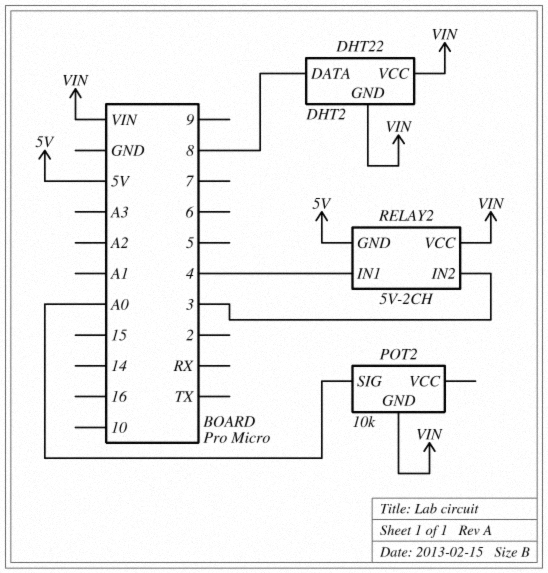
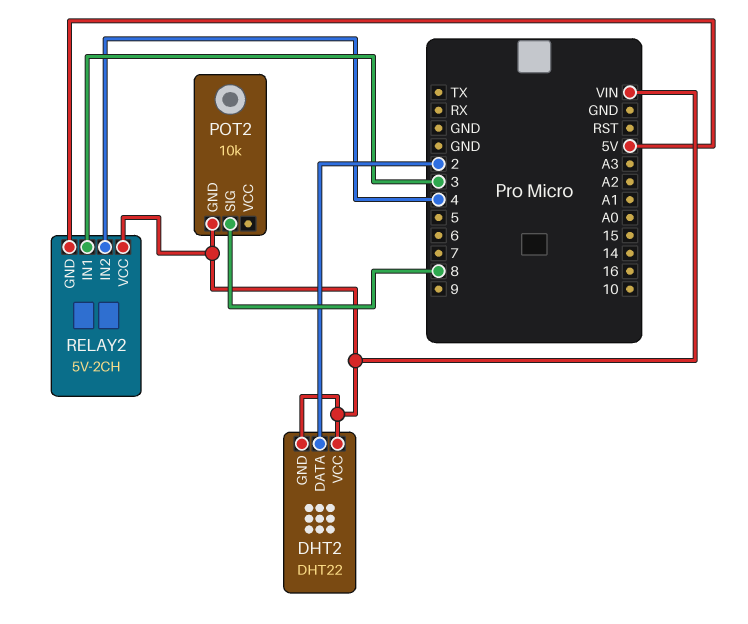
DHT2 pin DATA: 8 -> 2
POT2 pin SIG: A0 -> 8
RELAY2 pin IN1: 4 -> 3
RELAY2 pin IN2: 3 -> 4

